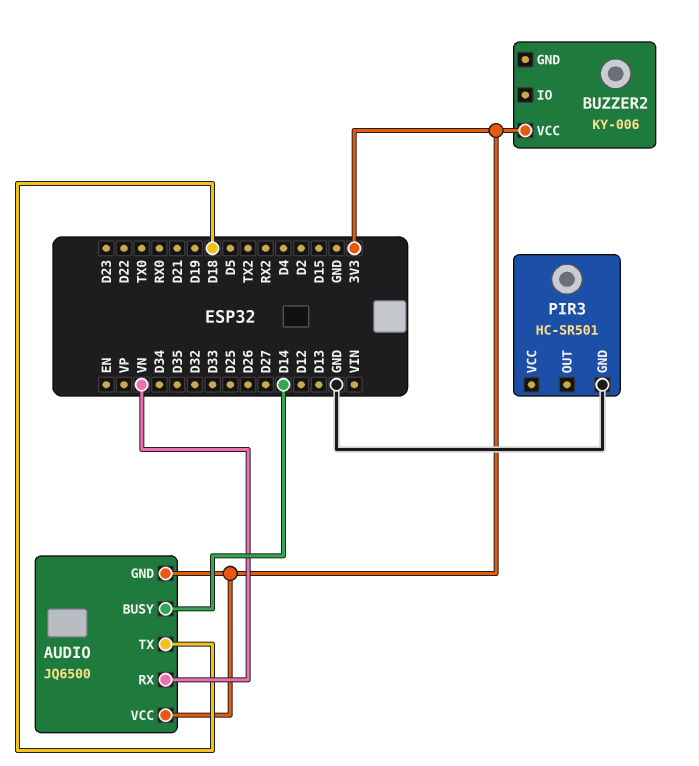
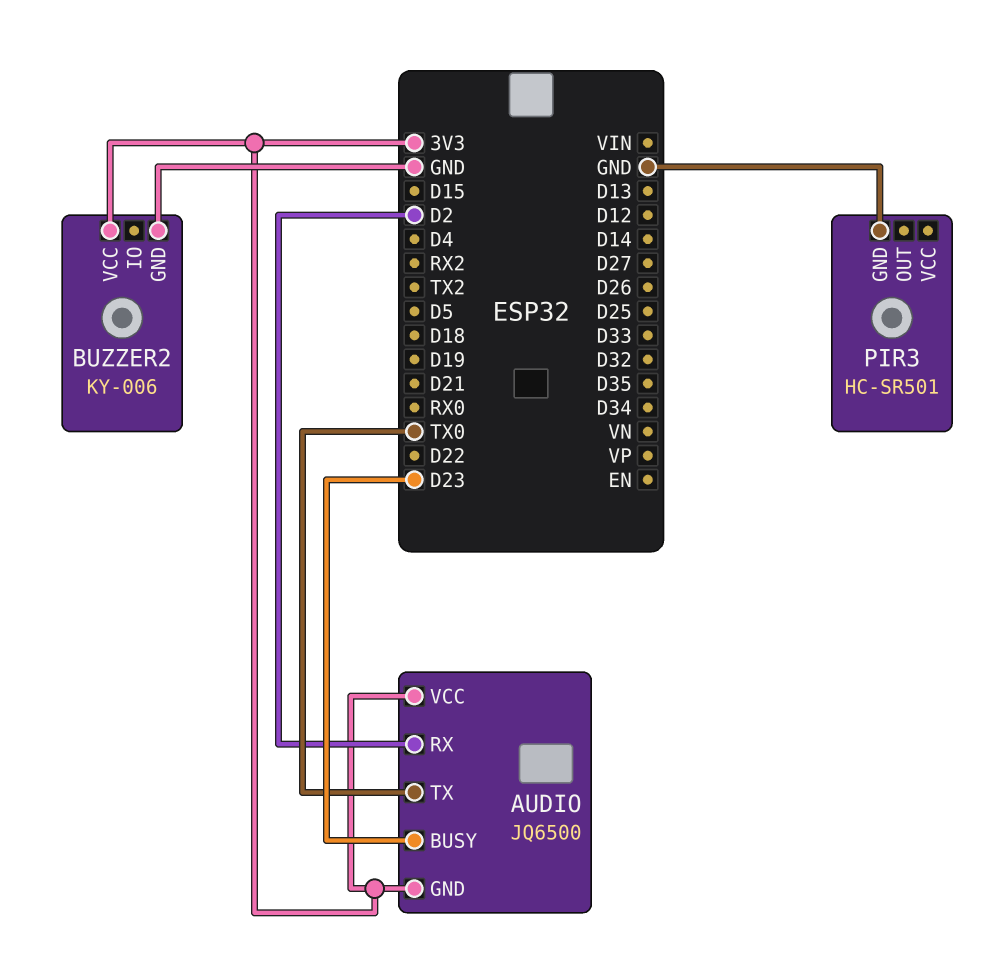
AUDIO pin BUSY: D14 -> D23
AUDIO pin RX: VN -> D2
AUDIO pin TX: D18 -> TX0
BUZZER2 pin GND: none -> GND

